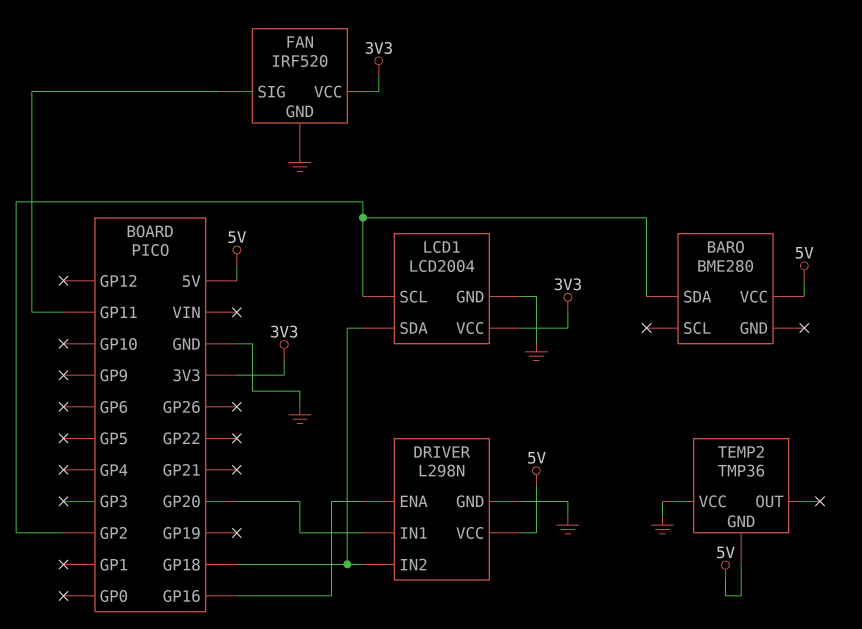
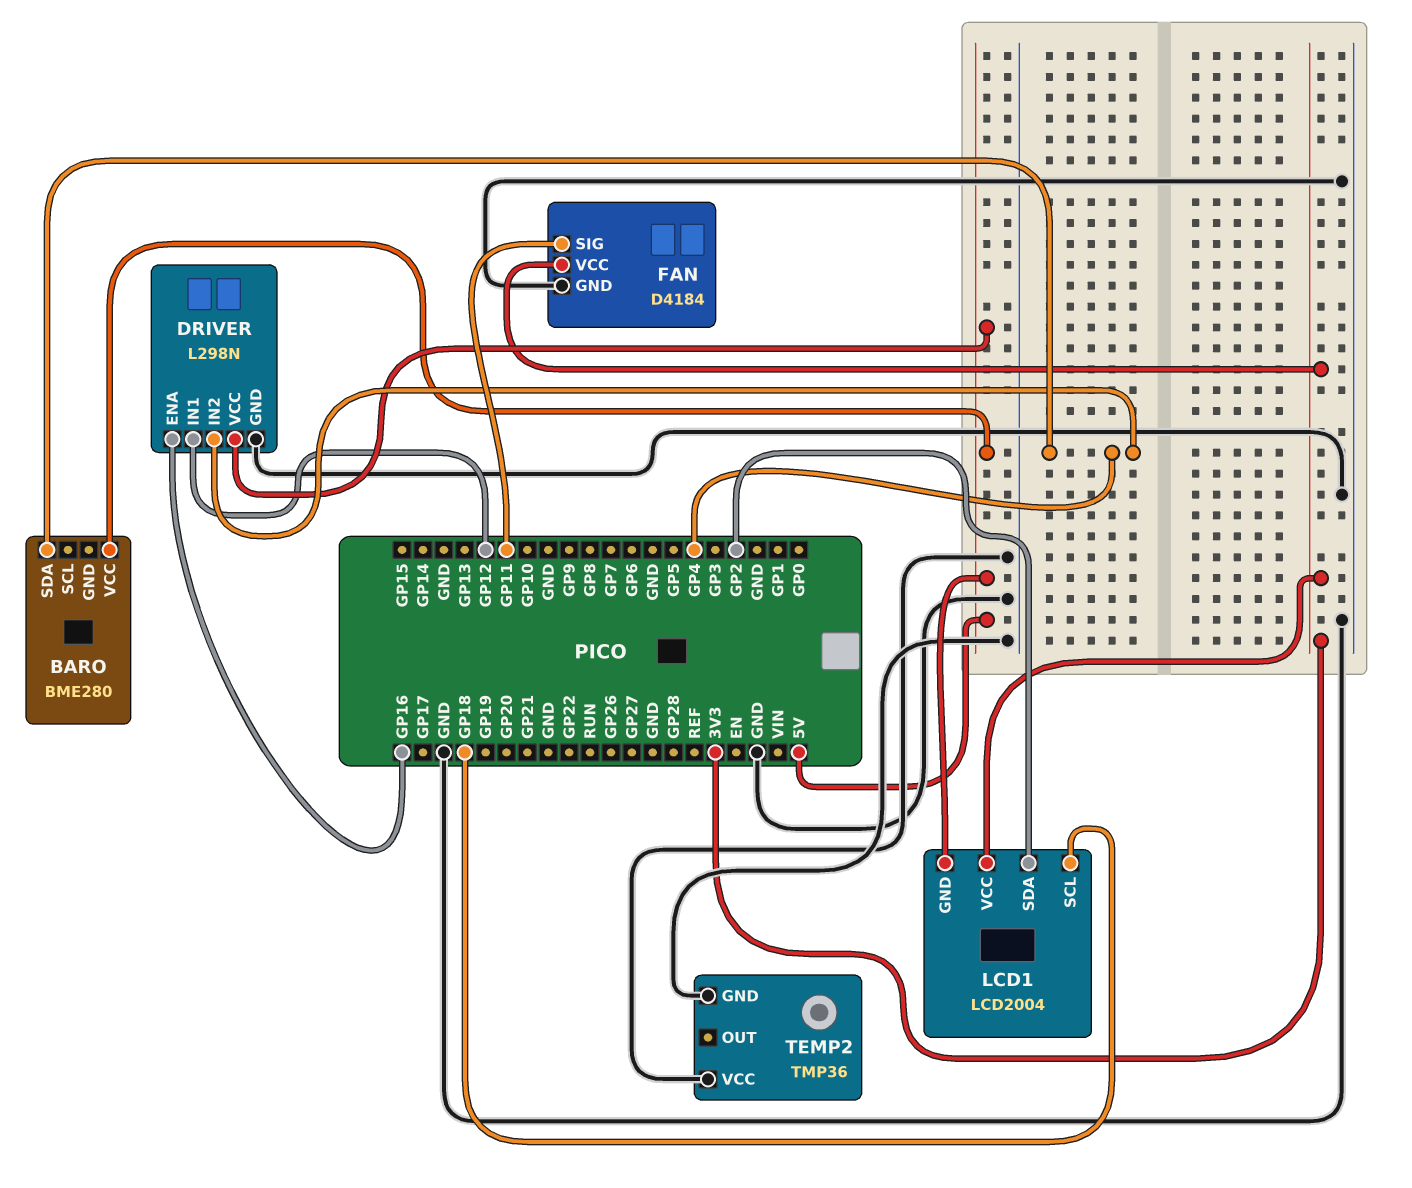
BARO pin SDA: GP2 -> GP4
DRIVER pin IN1: GP20 -> GP12
DRIVER pin IN2: GP18 -> GP4
FAN: IRF520 -> D4184
LCD1 pin GND: GND -> 5V
LCD1 pin SCL: GP2 -> GP18
LCD1 pin SDA: GP18 -> GP2
TEMP2 pin GND: 5V -> GND

